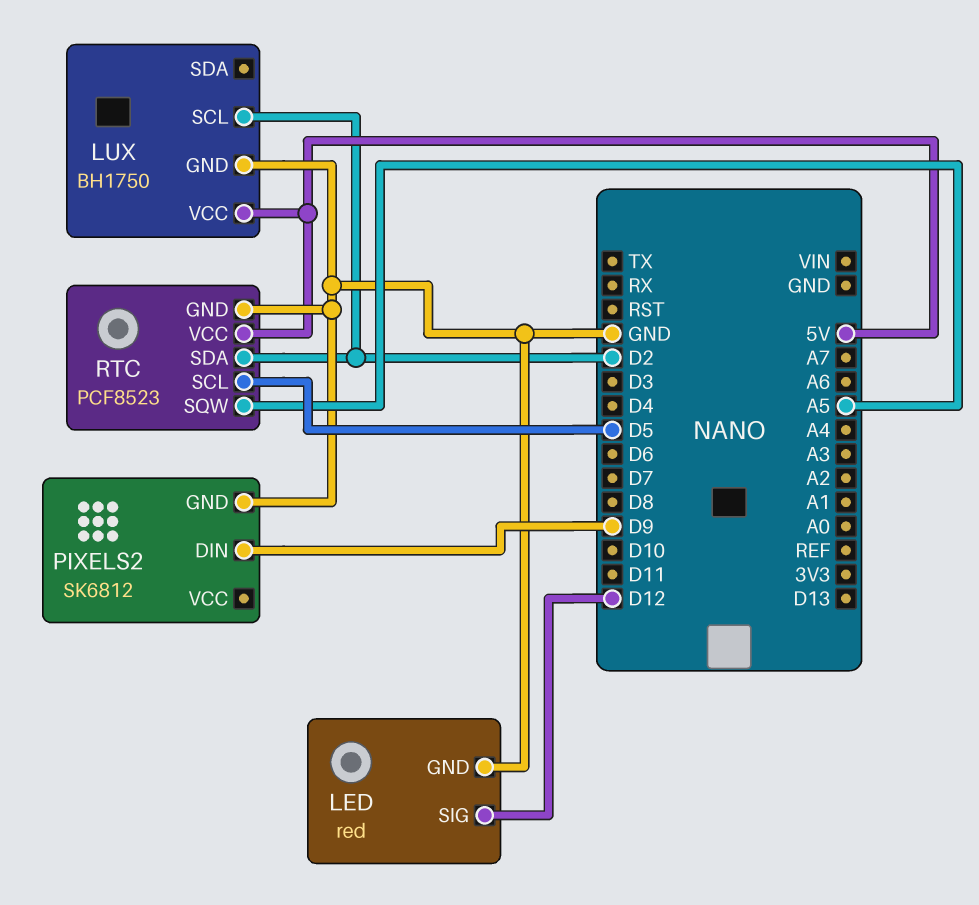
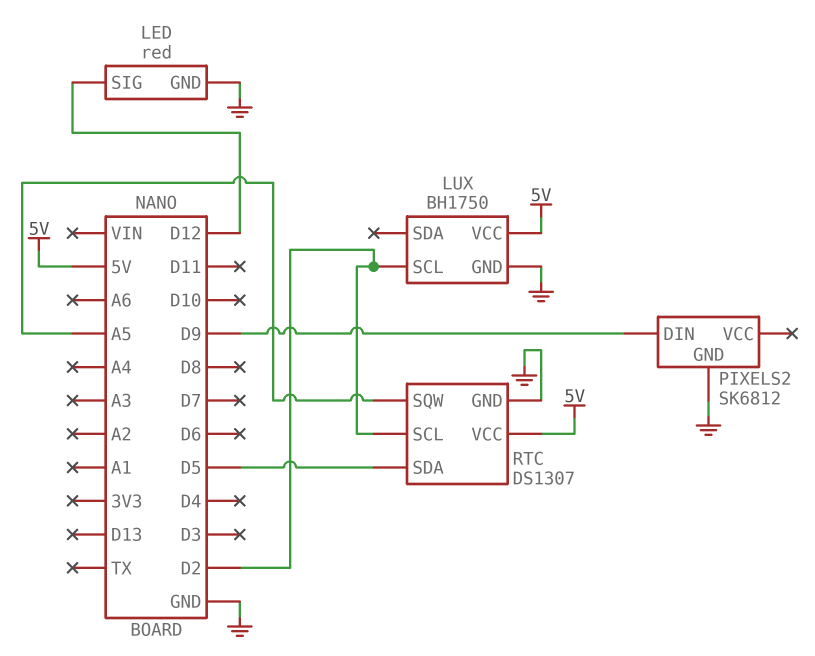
RTC: PCF8523 -> DS1307
RTC pin SCL: D5 -> D2
RTC pin SDA: D2 -> D5

